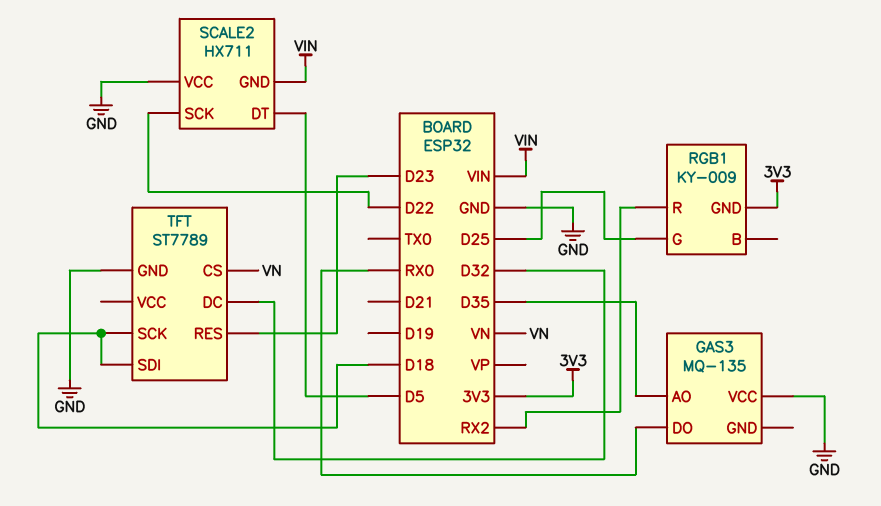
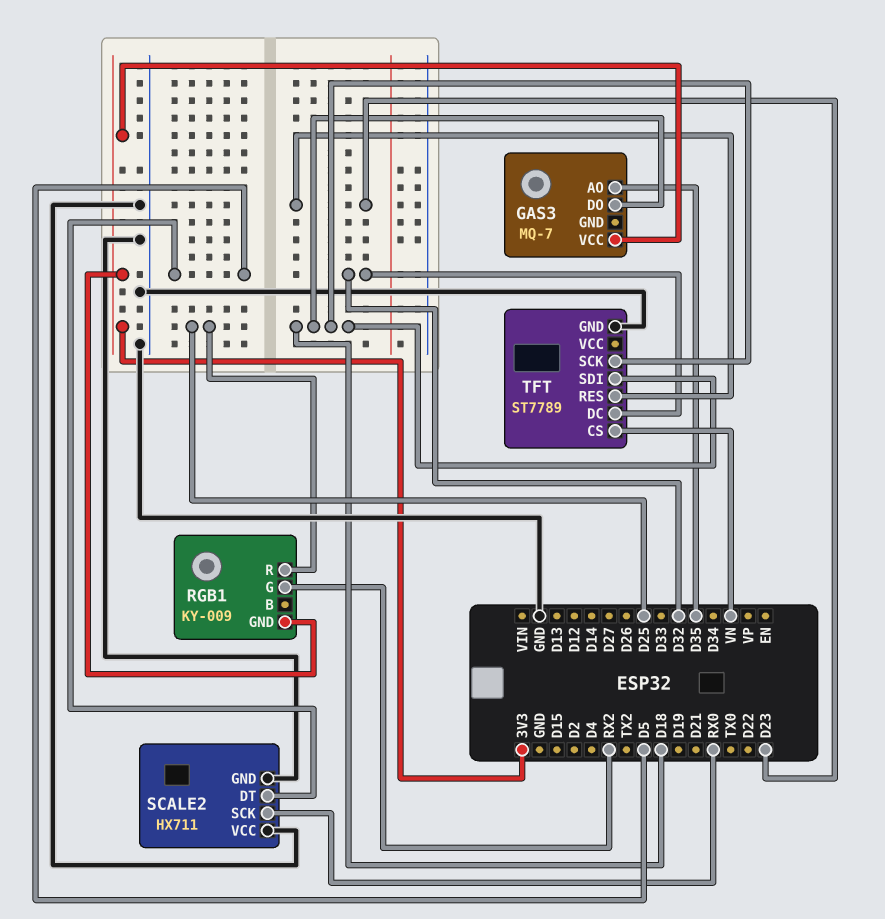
GAS3: MQ-135 -> MQ-7
GAS3 pin DO: RX0 -> D18
GAS3 pin VCC: GND -> 3V3
RGB1 pin G: D25 -> RX2
RGB1 pin R: RX2 -> D25
SCALE2 pin GND: VIN -> GND
SCALE2 pin SCK: D22 -> RX0

